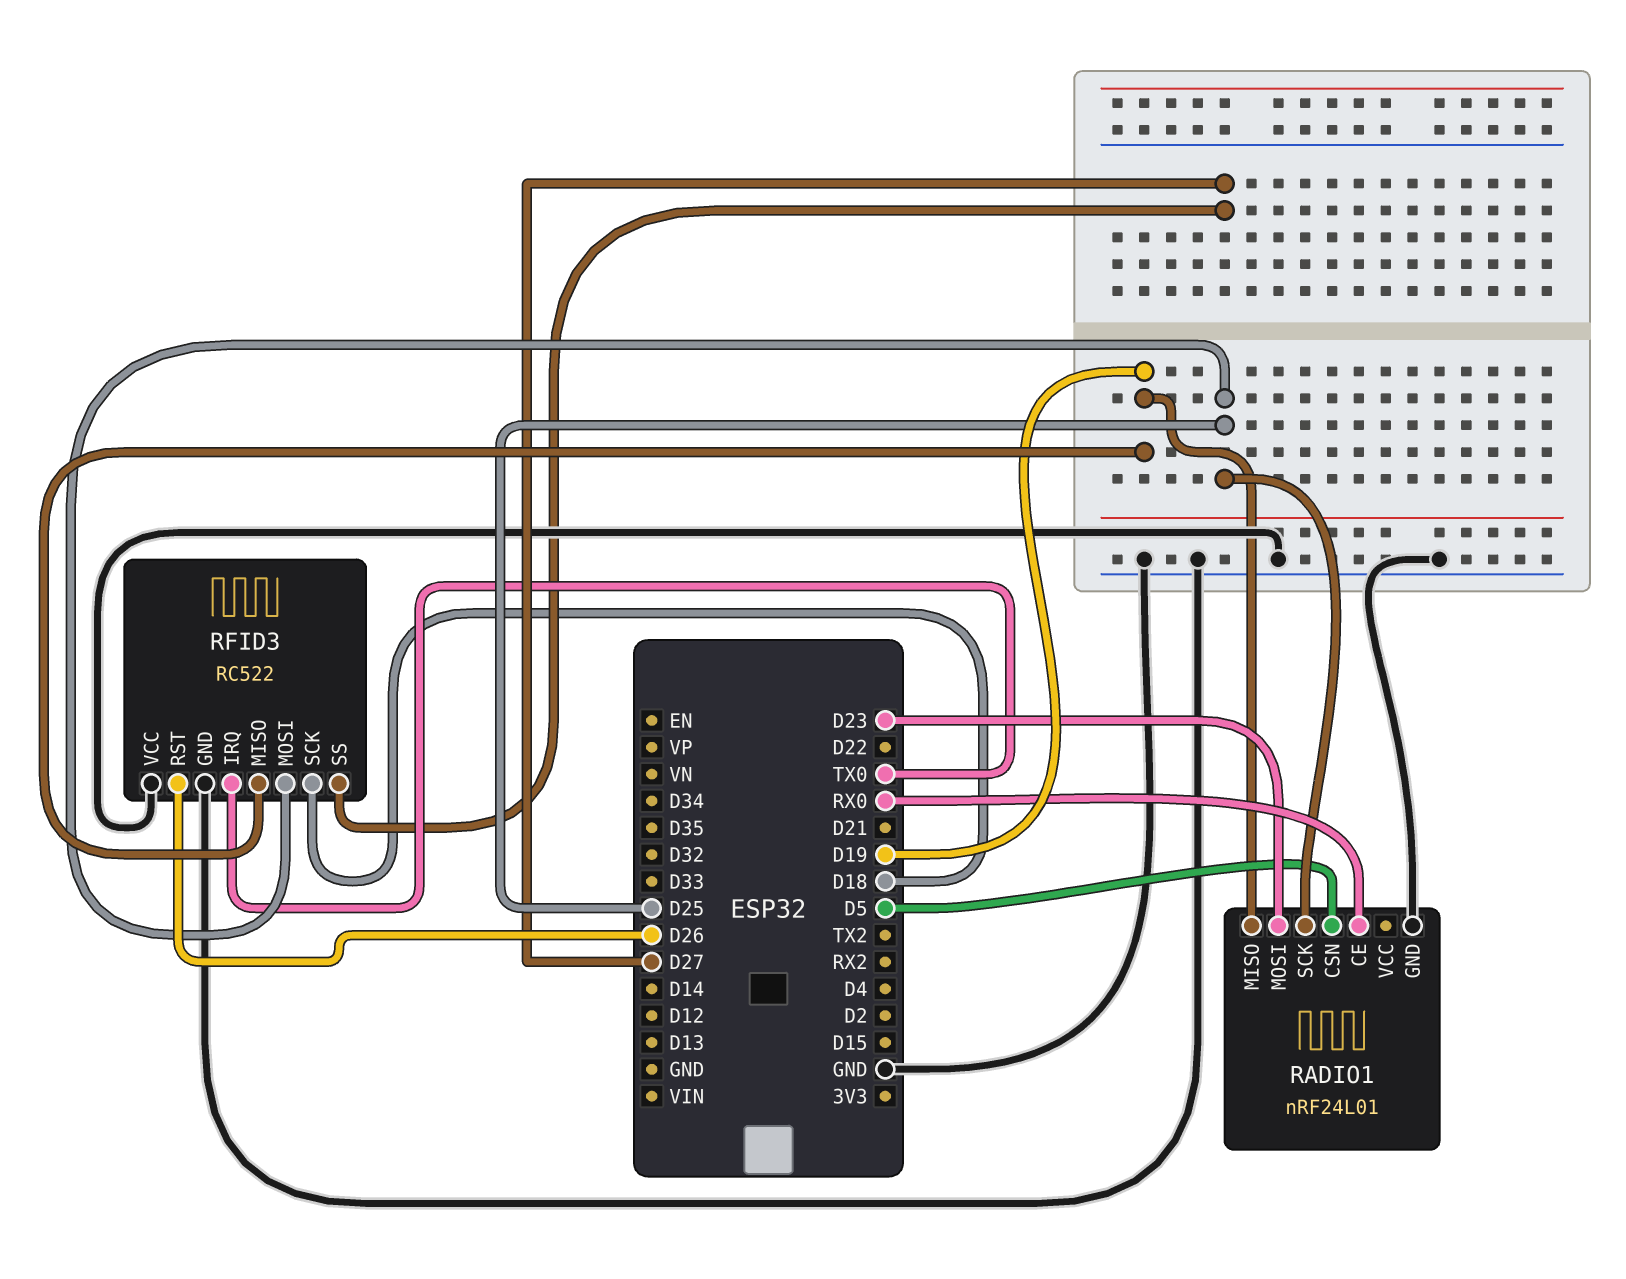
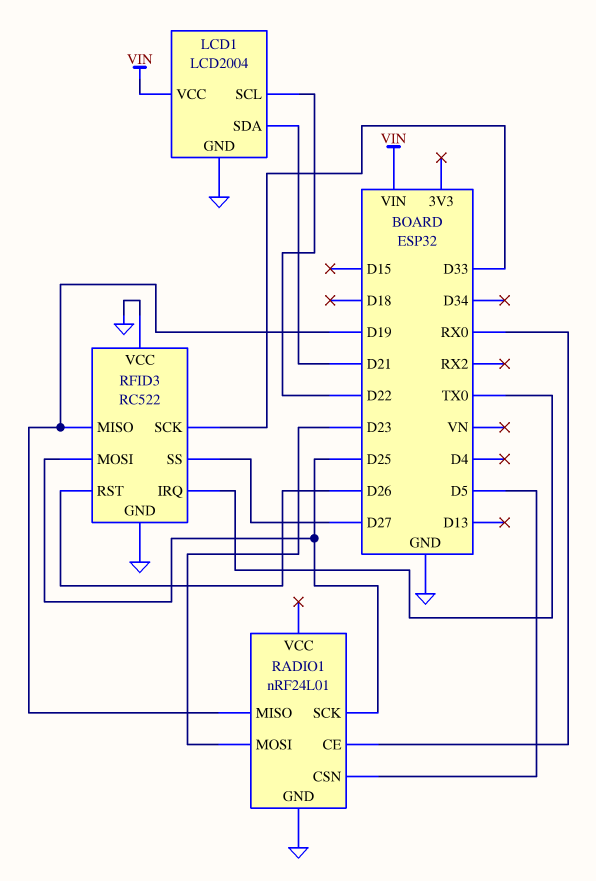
LCD1: none -> LCD2004
LCD1 pin GND: none -> GND
LCD1 pin SCL: none -> D22
LCD1 pin SDA: none -> D21
LCD1 pin VCC: none -> VIN
RFID3 pin SCK: D18 -> D33

